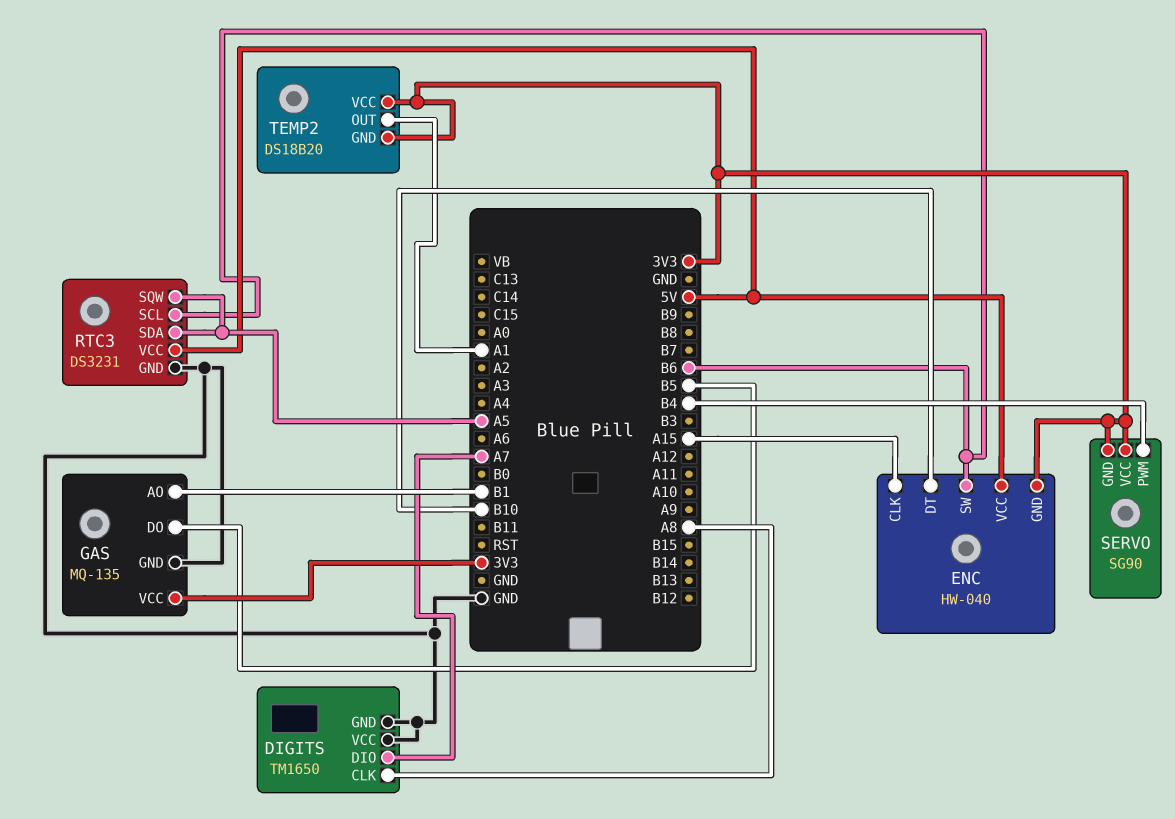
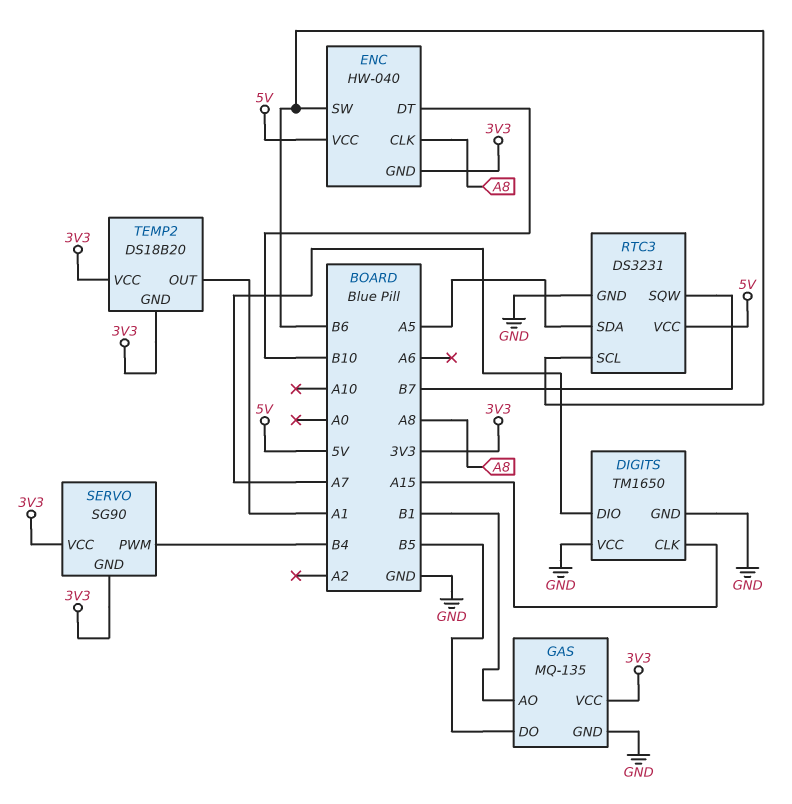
DIGITS pin CLK: A8 -> A15
ENC pin CLK: A15 -> A8
RTC3 pin SQW: A5 -> B7

